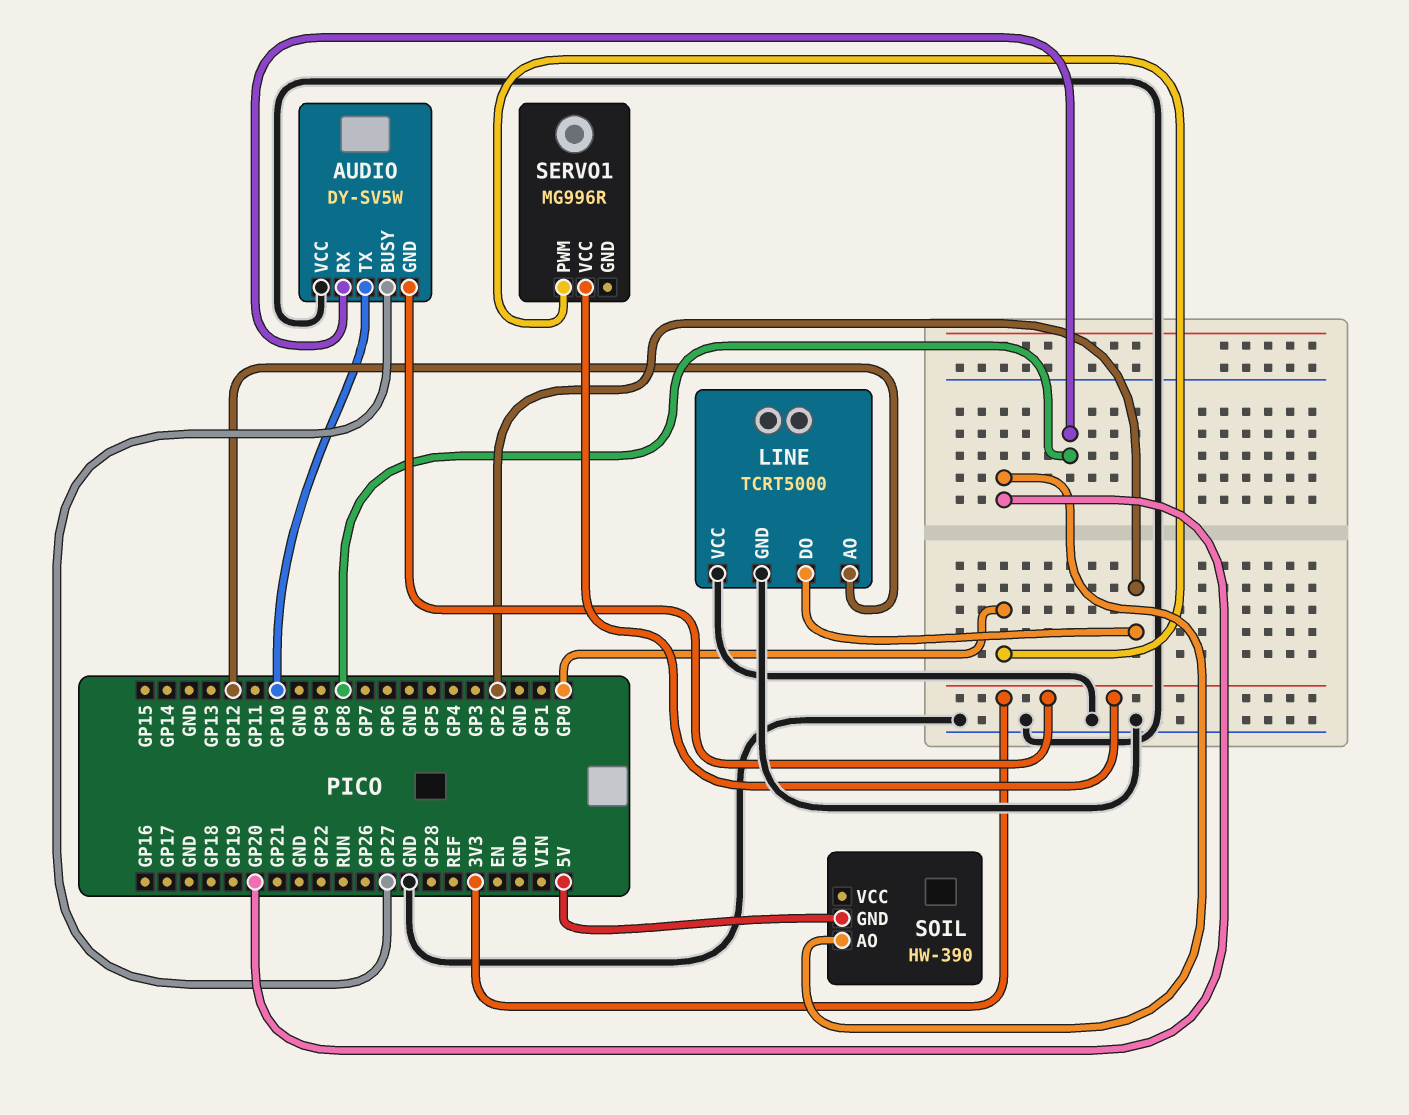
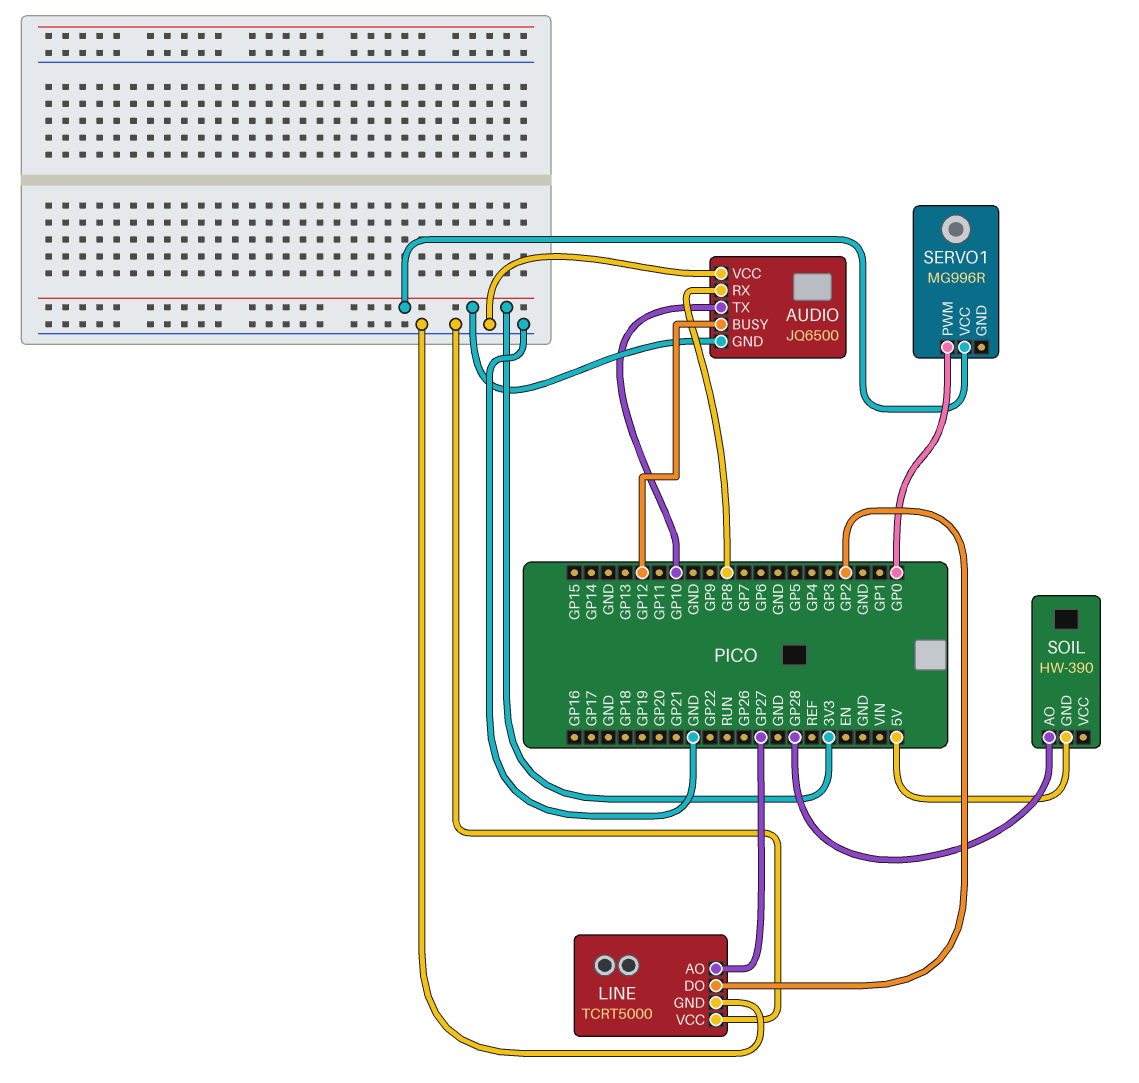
AUDIO: DY-SV5W -> JQ6500
AUDIO pin BUSY: GP27 -> GP12
LINE pin AO: GP12 -> GP27
SOIL pin AO: GP20 -> GP28

